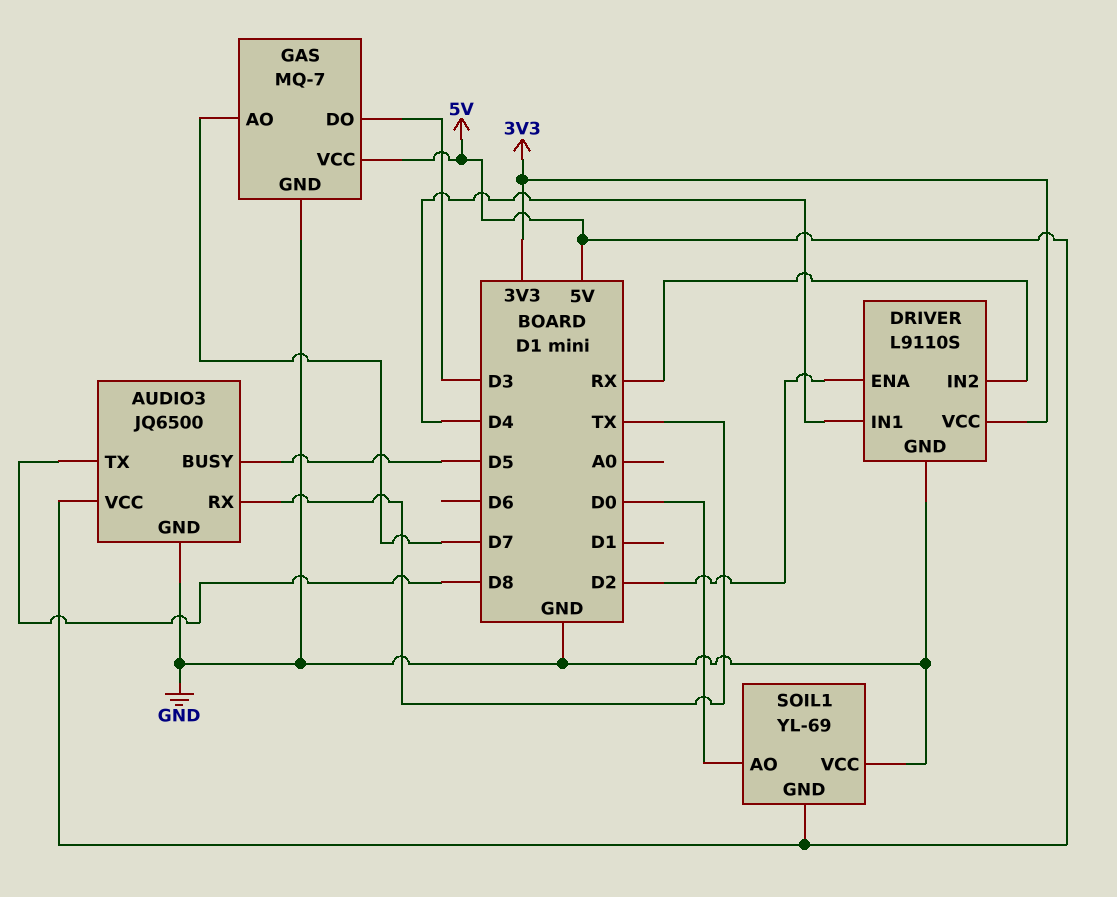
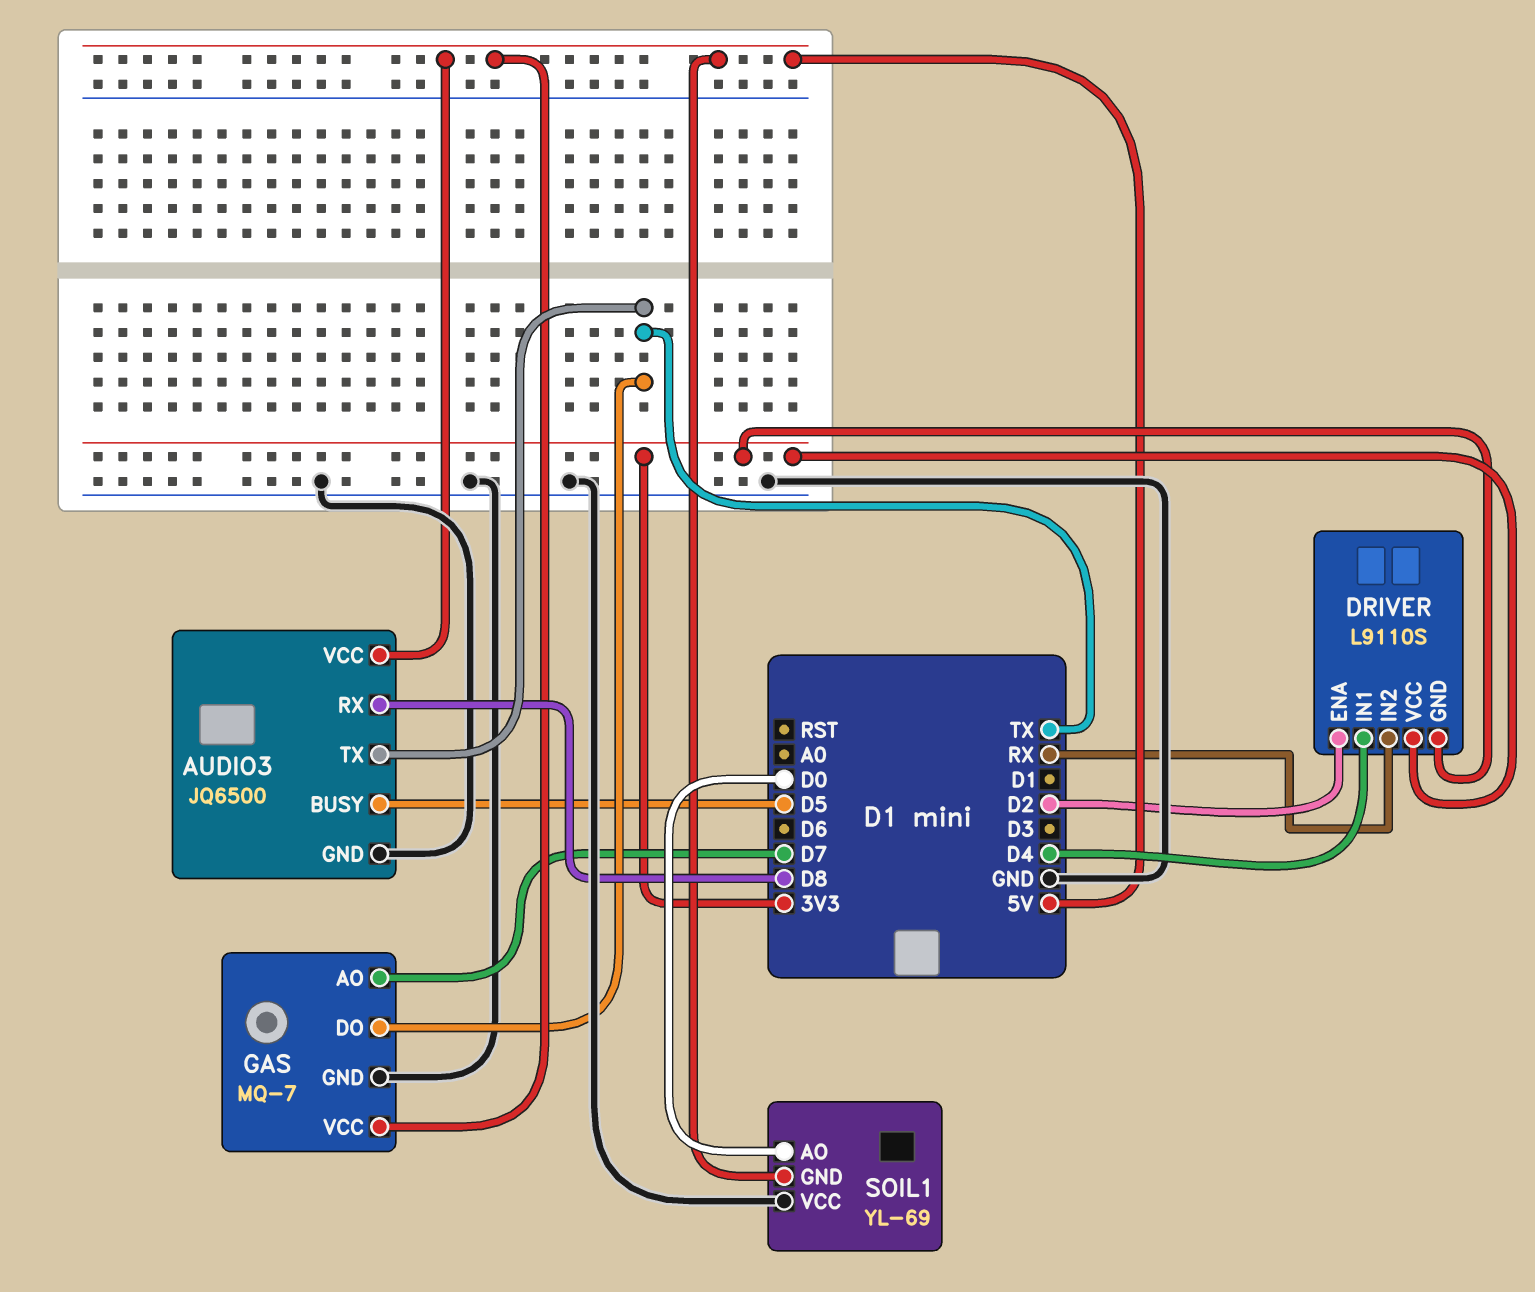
AUDIO3 pin RX: TX -> D8
AUDIO3 pin TX: D8 -> TX
DRIVER pin GND: GND -> 3V3
GAS pin DO: D3 -> TX

